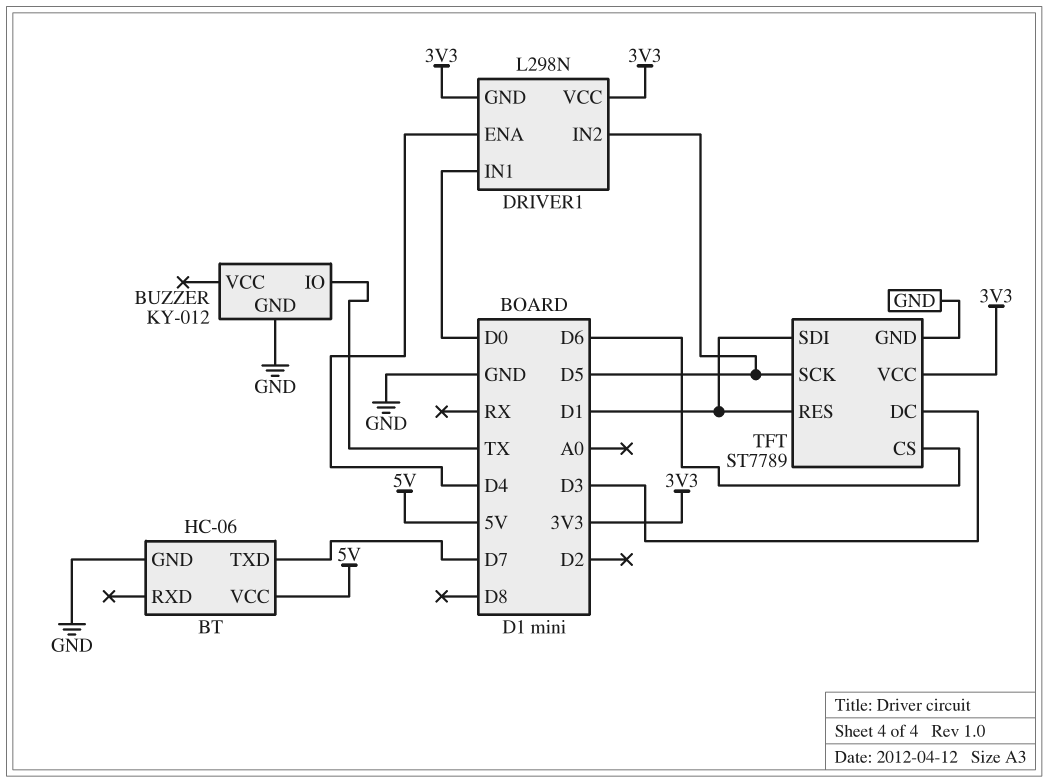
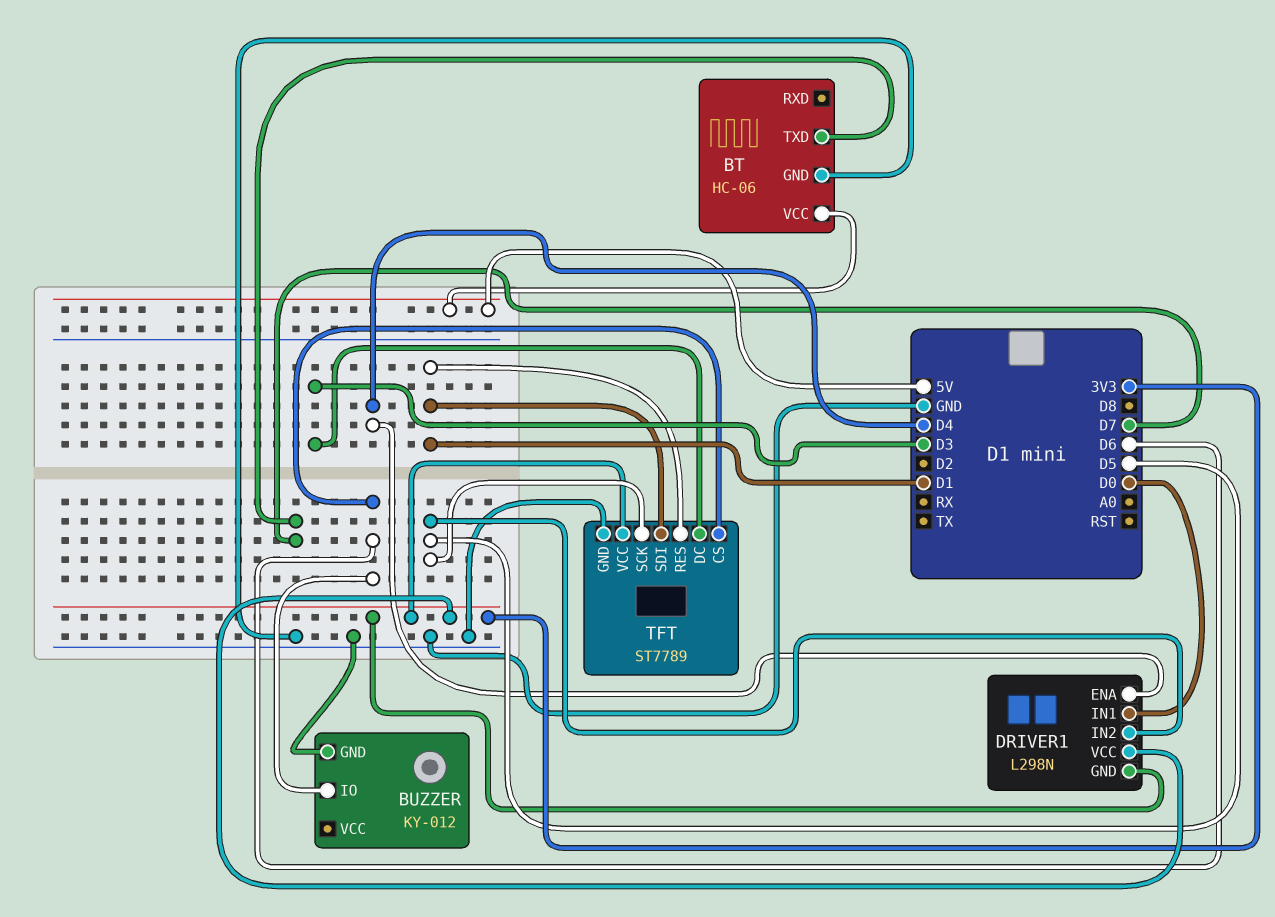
BUZZER pin IO: TX -> D6

